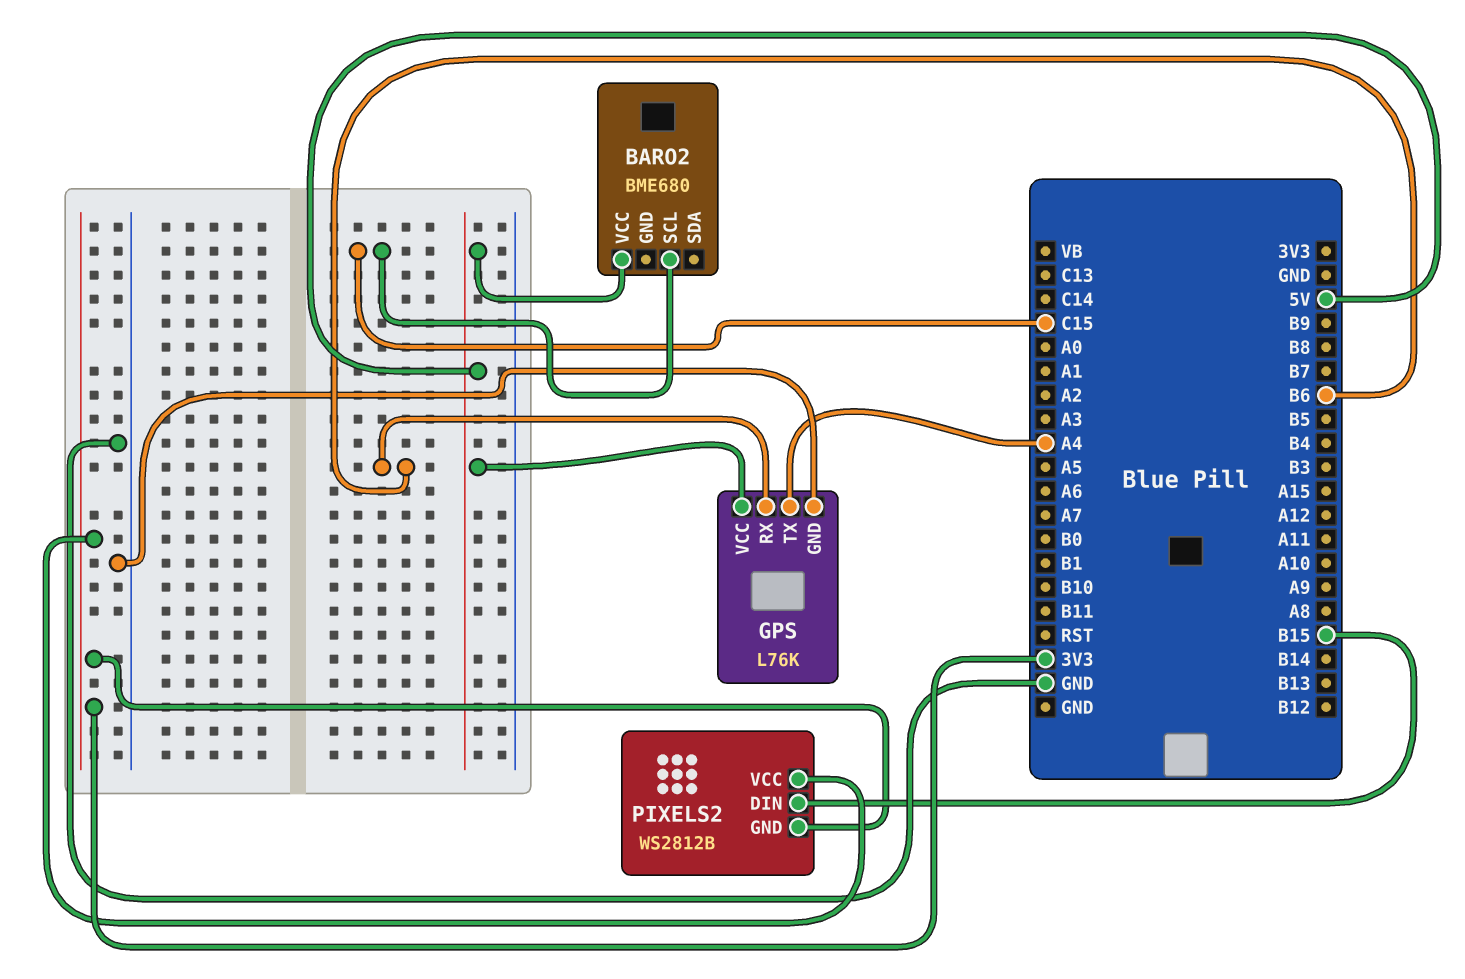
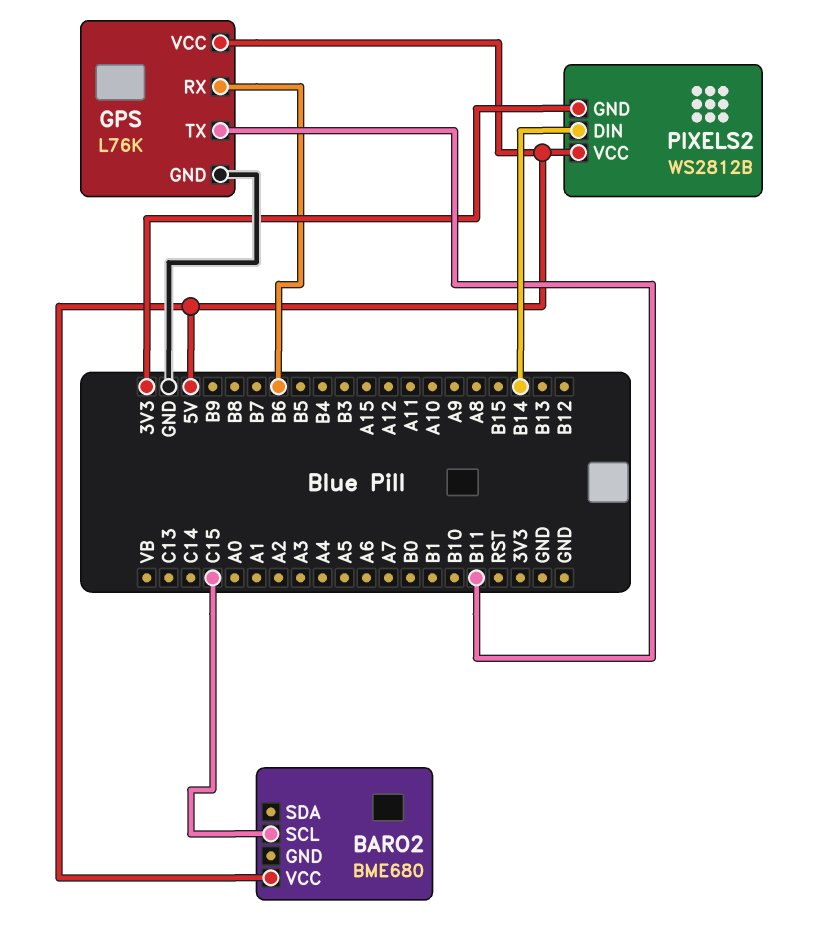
GPS pin TX: A4 -> B11
PIXELS2 pin DIN: B15 -> B14
PIXELS2 pin VCC: 3V3 -> 5V

